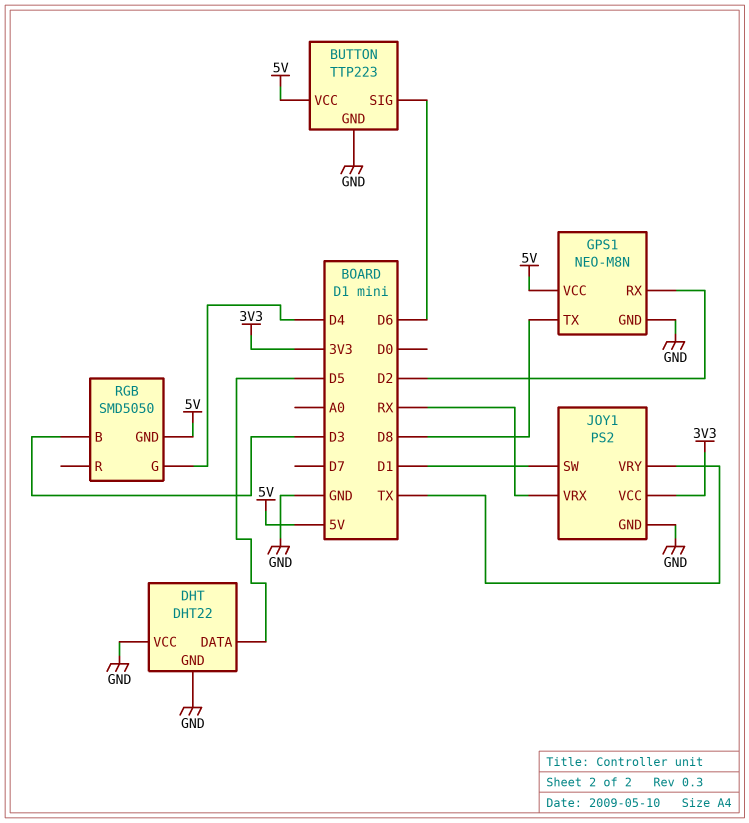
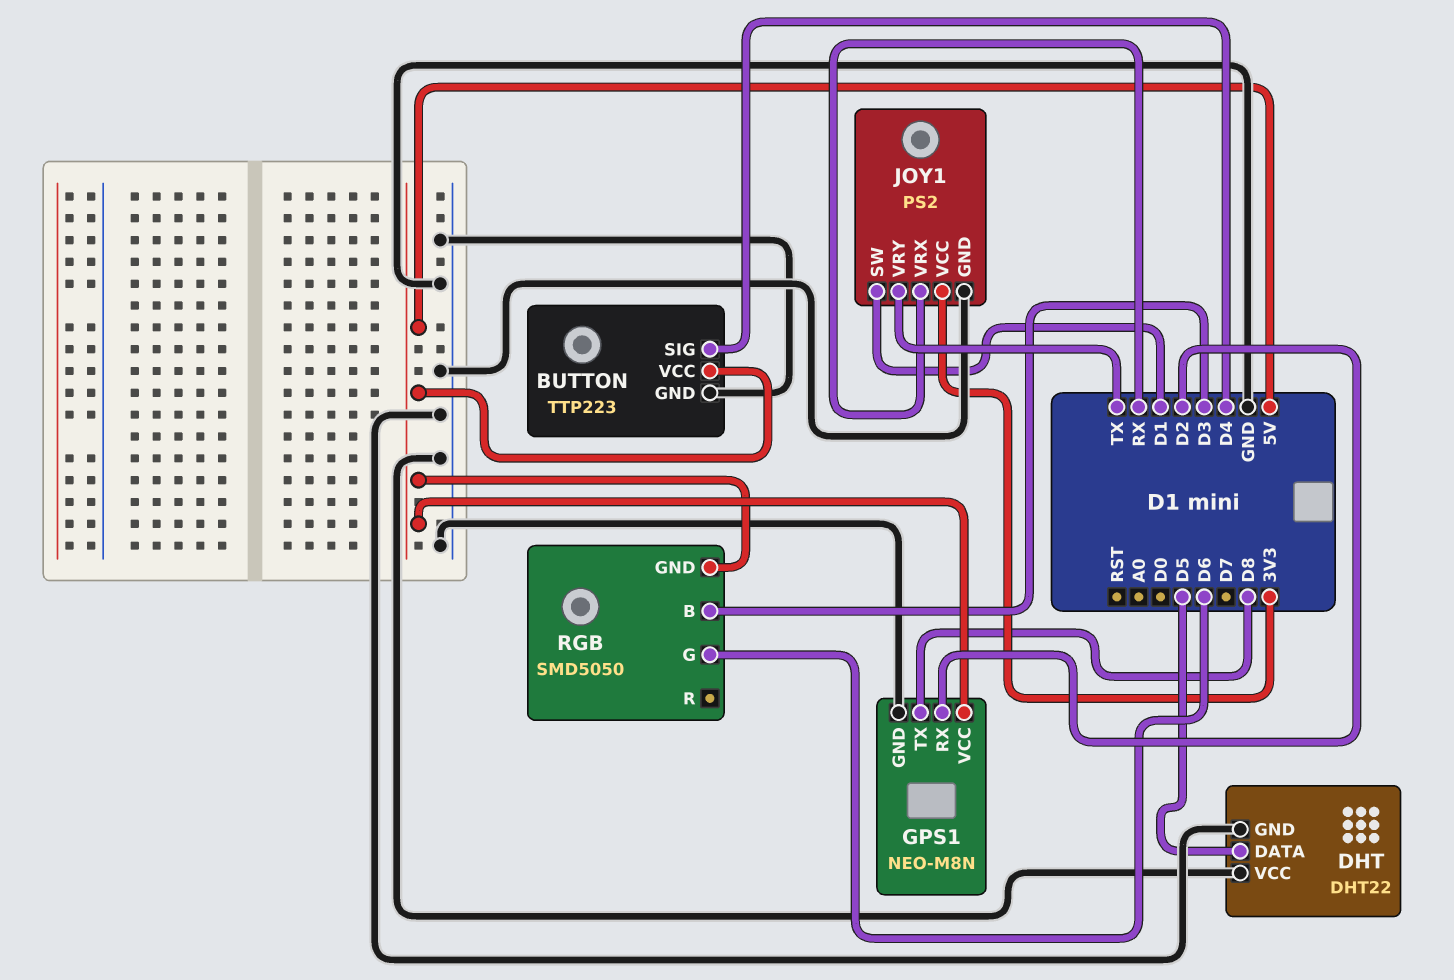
BUTTON pin SIG: D6 -> D4
RGB pin G: D4 -> D6

